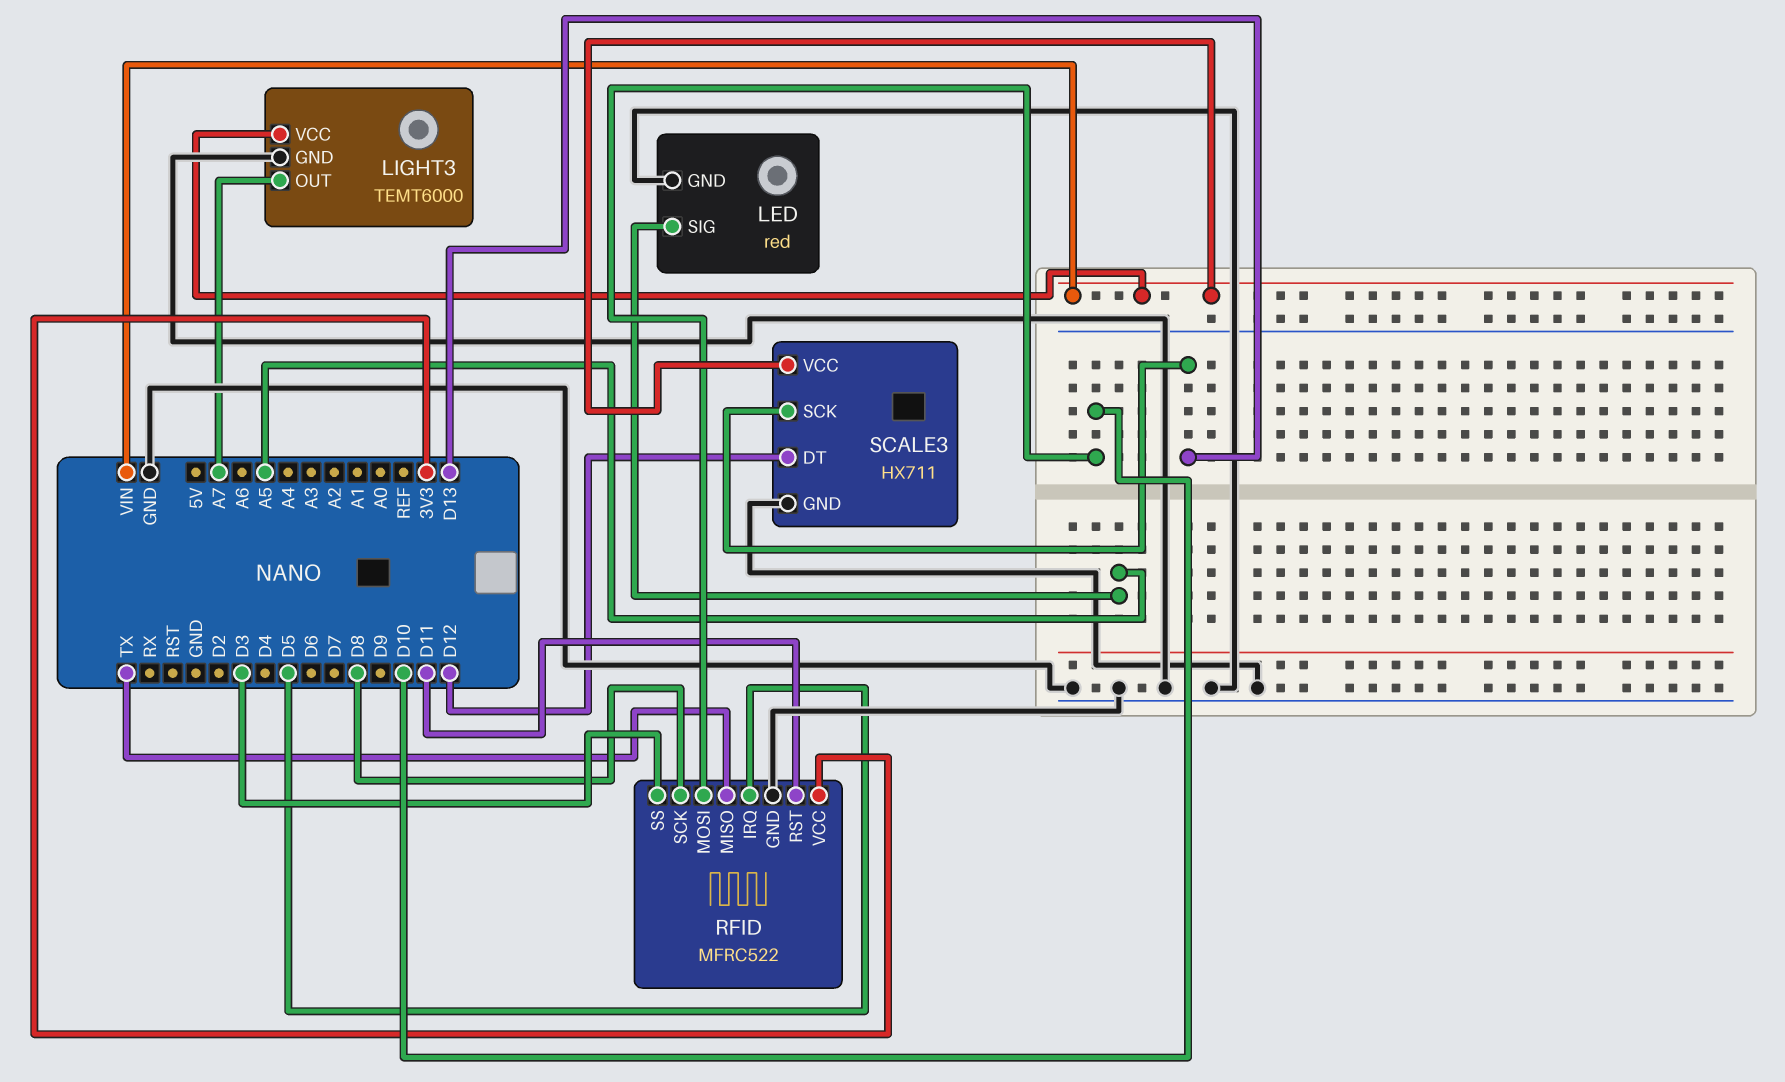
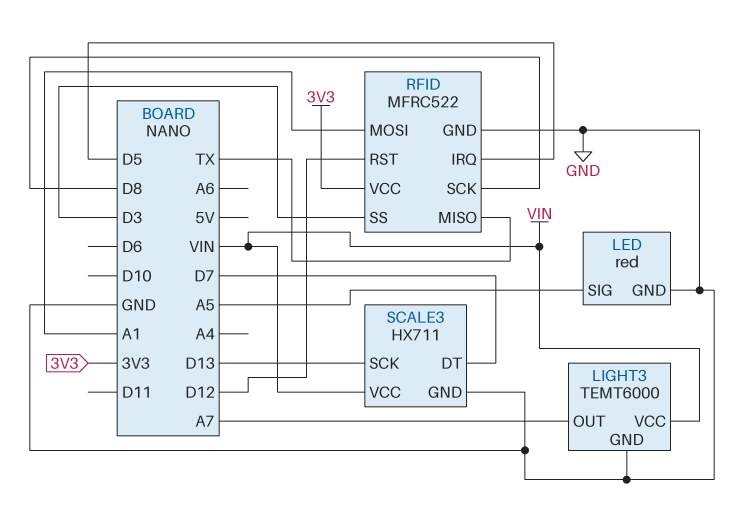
RFID pin MOSI: D10 -> A1
RFID pin RST: D11 -> D12
SCALE3 pin DT: D12 -> D7

